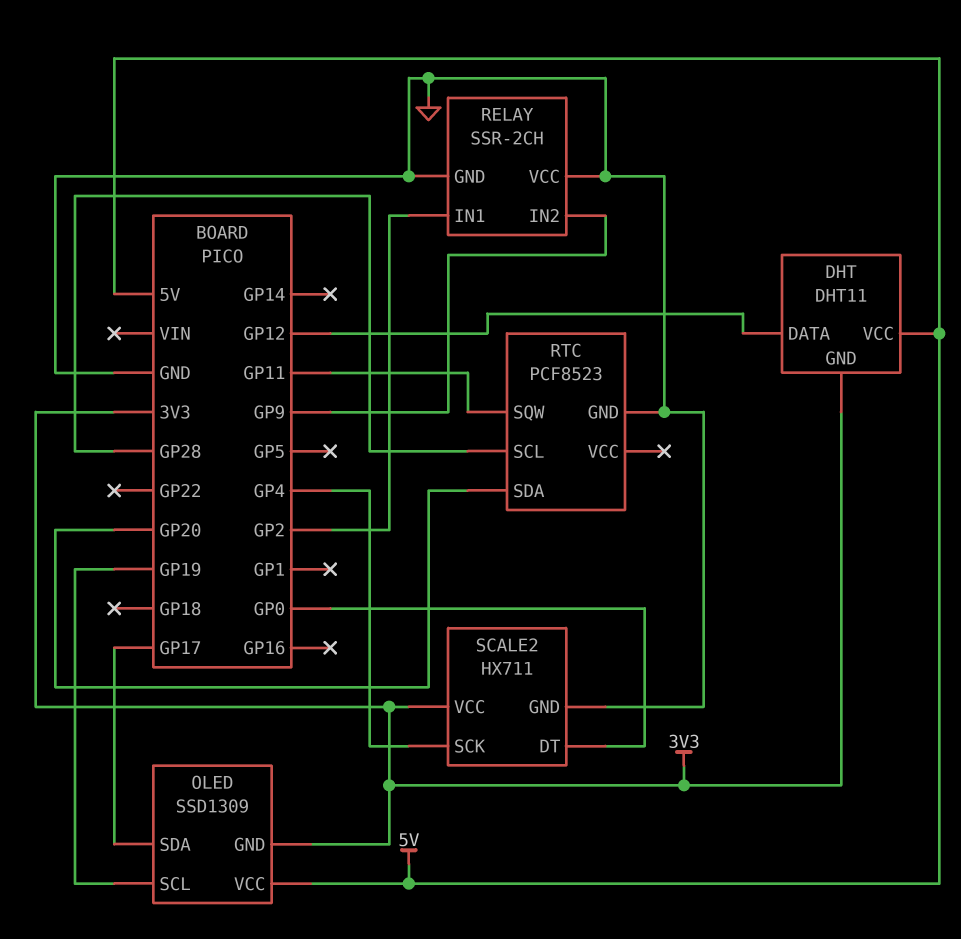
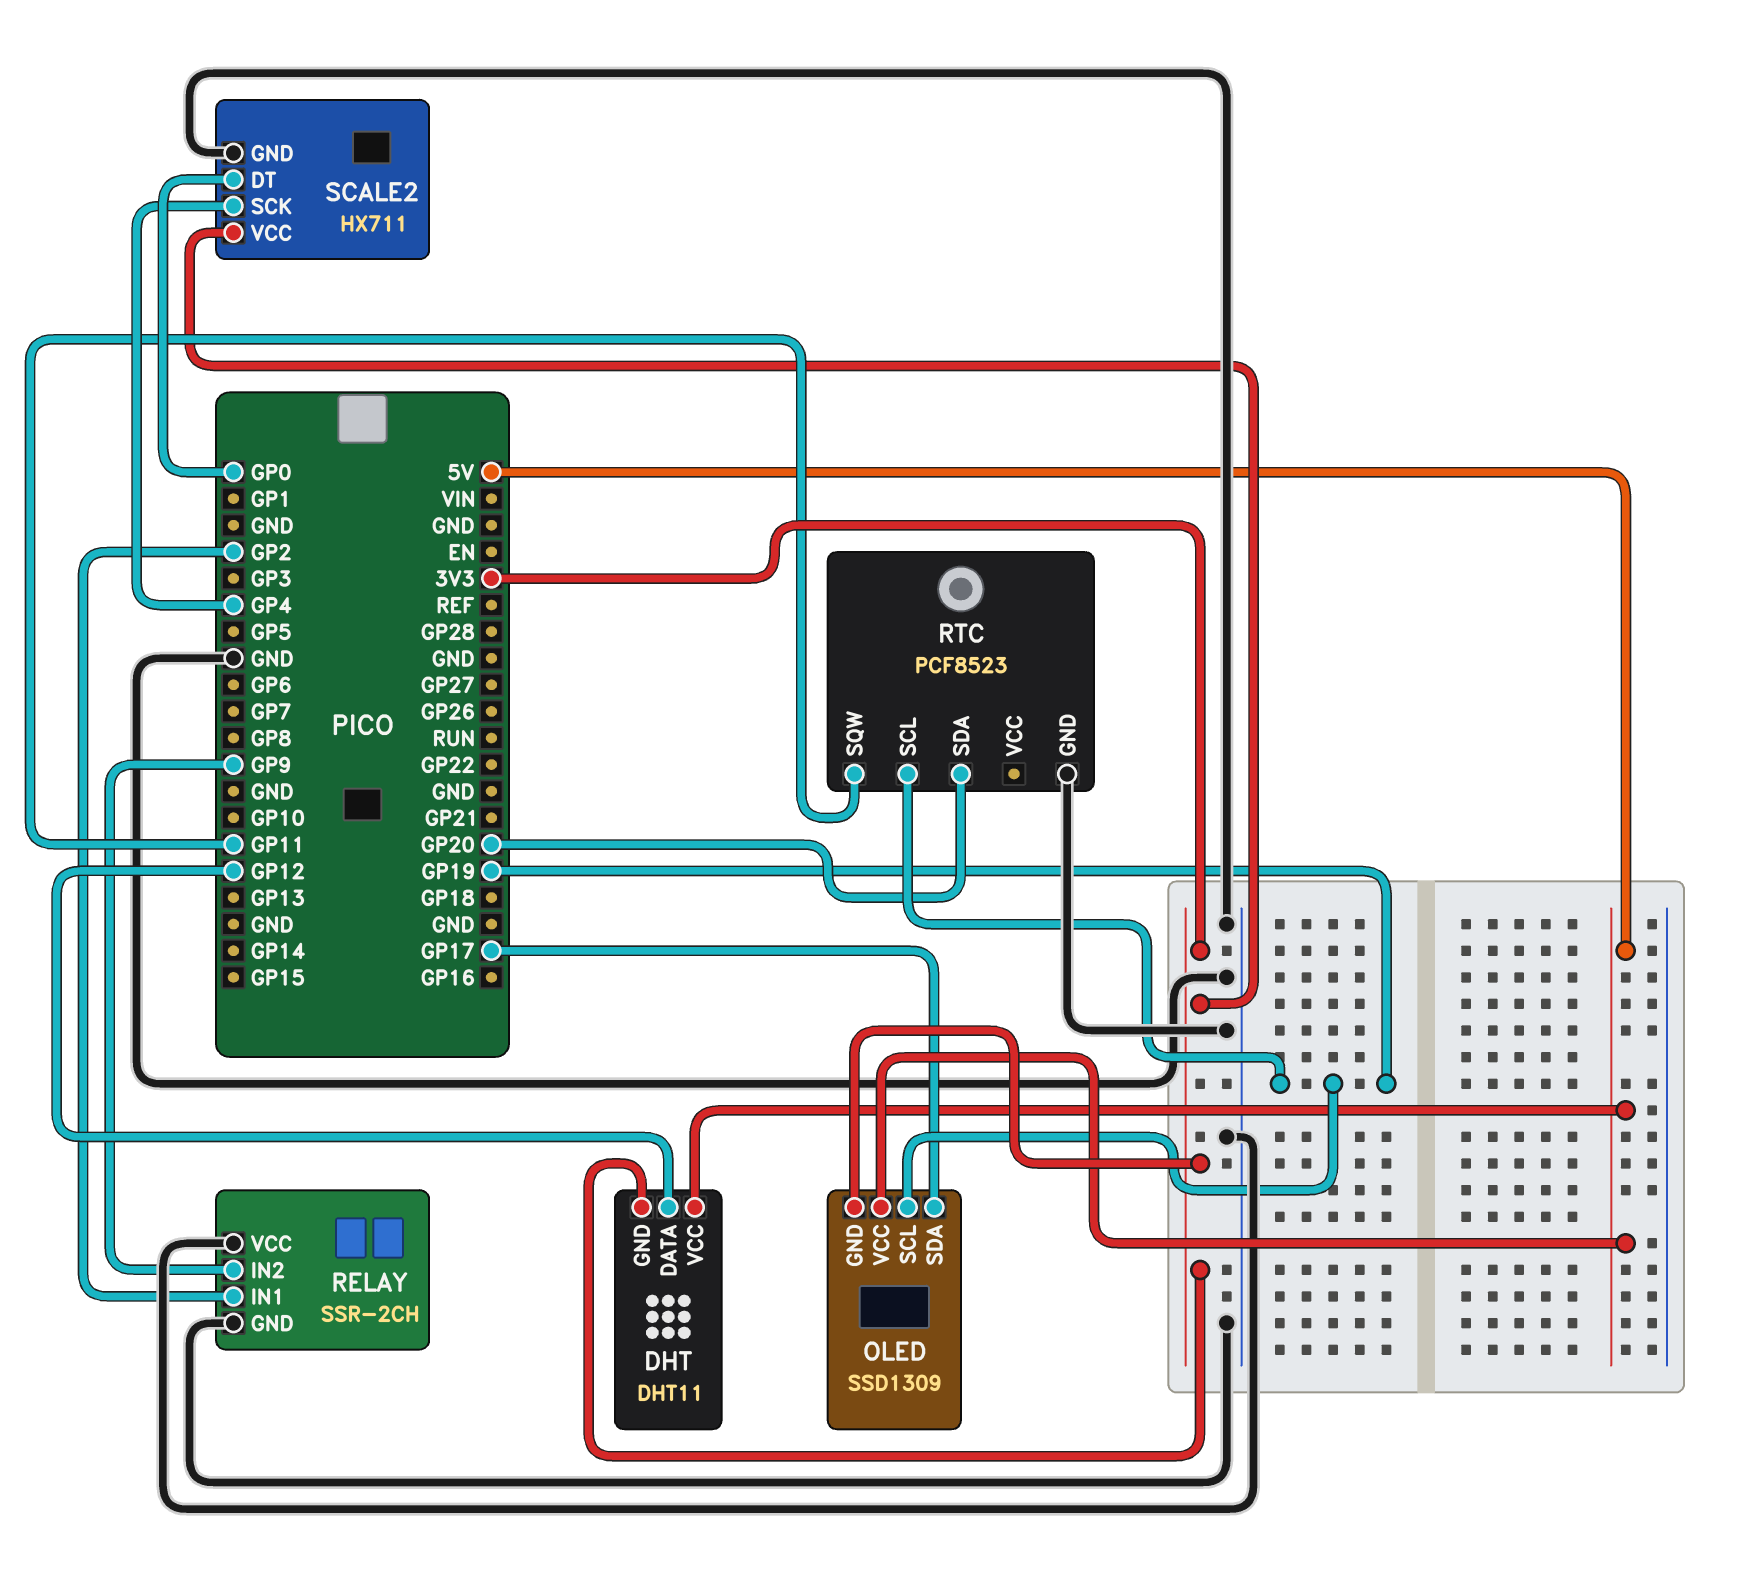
RTC pin SCL: GP28 -> GP19

